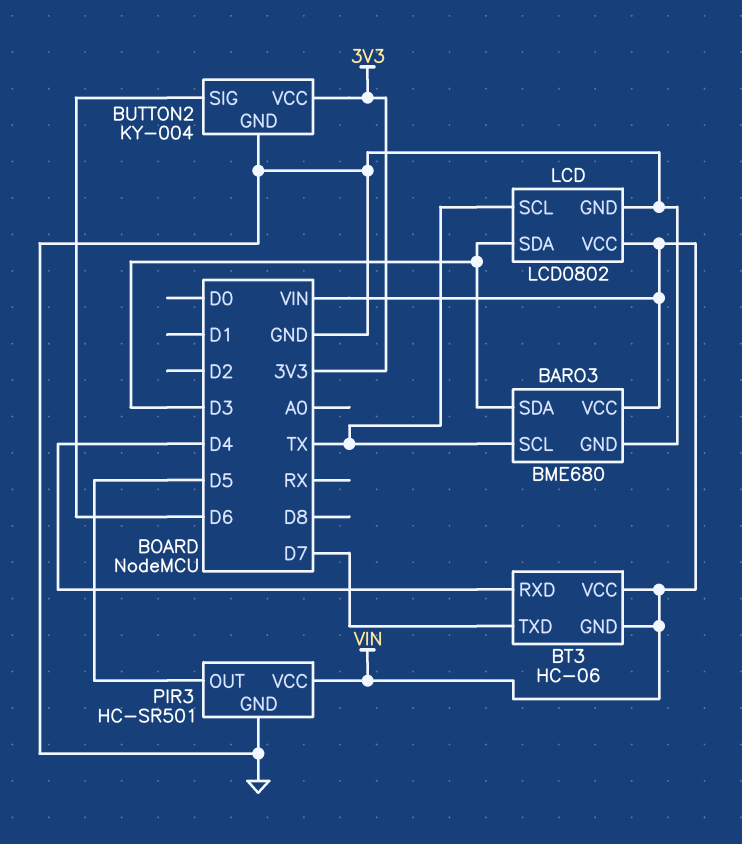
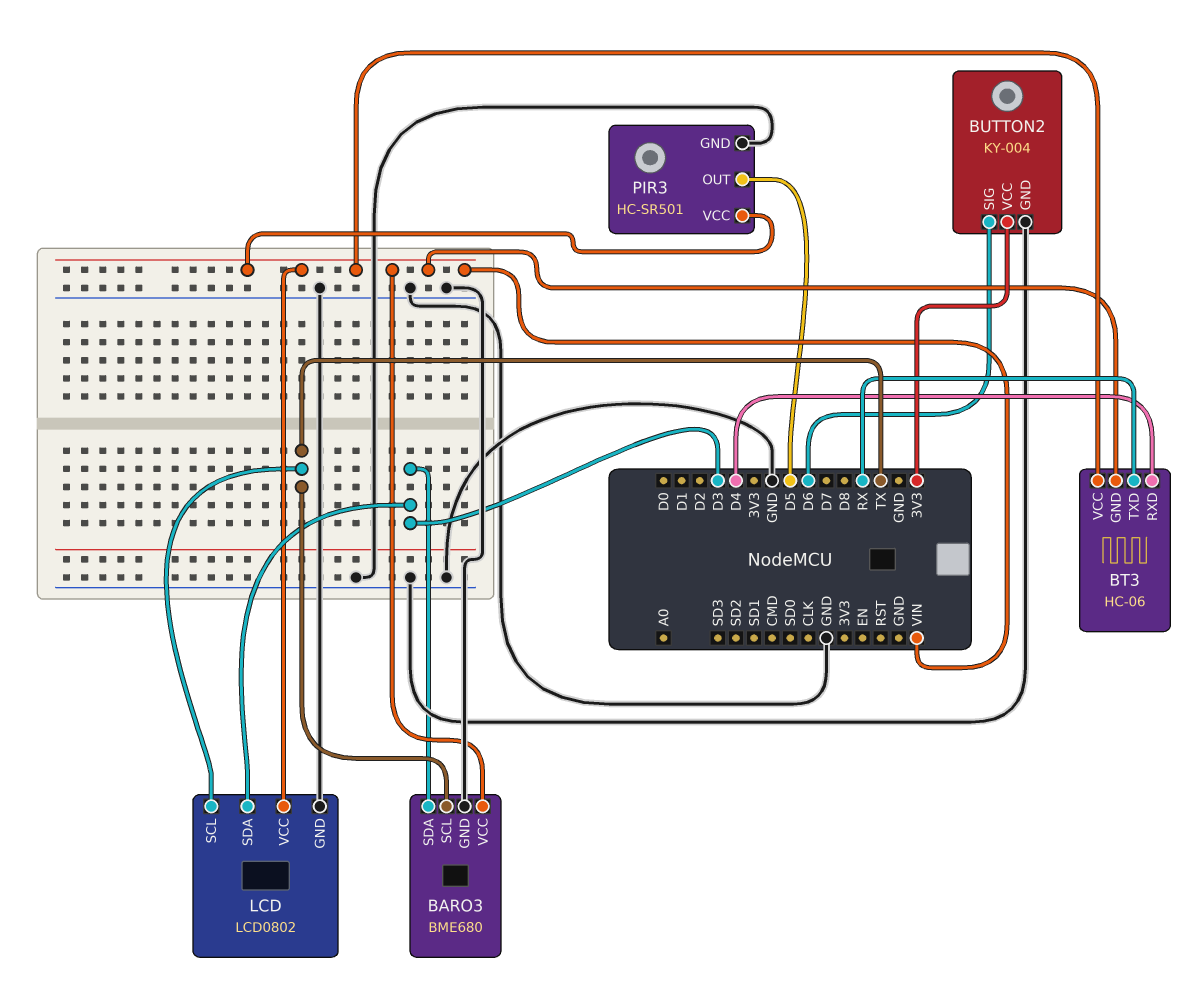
BT3 pin TXD: D7 -> RX

